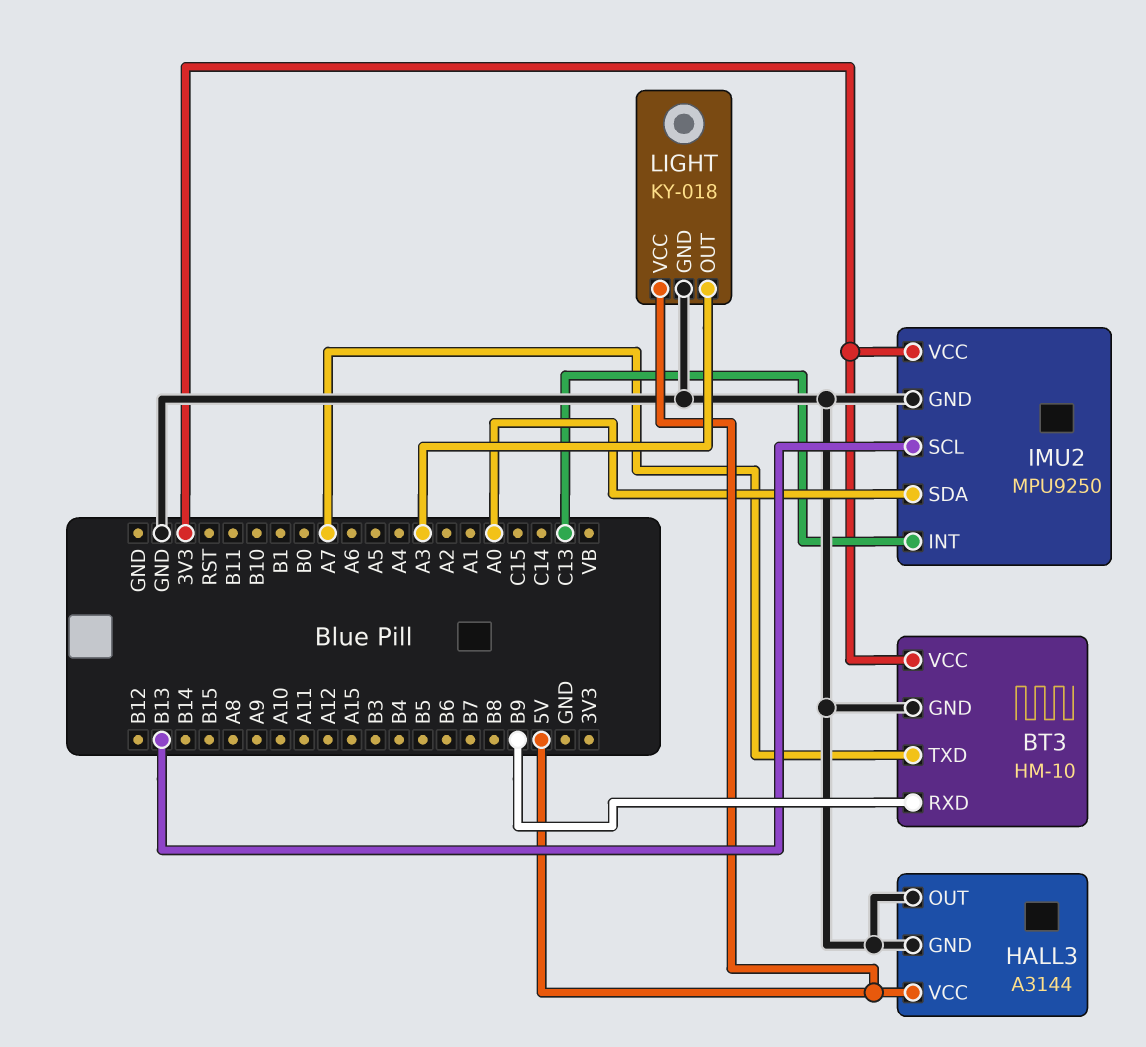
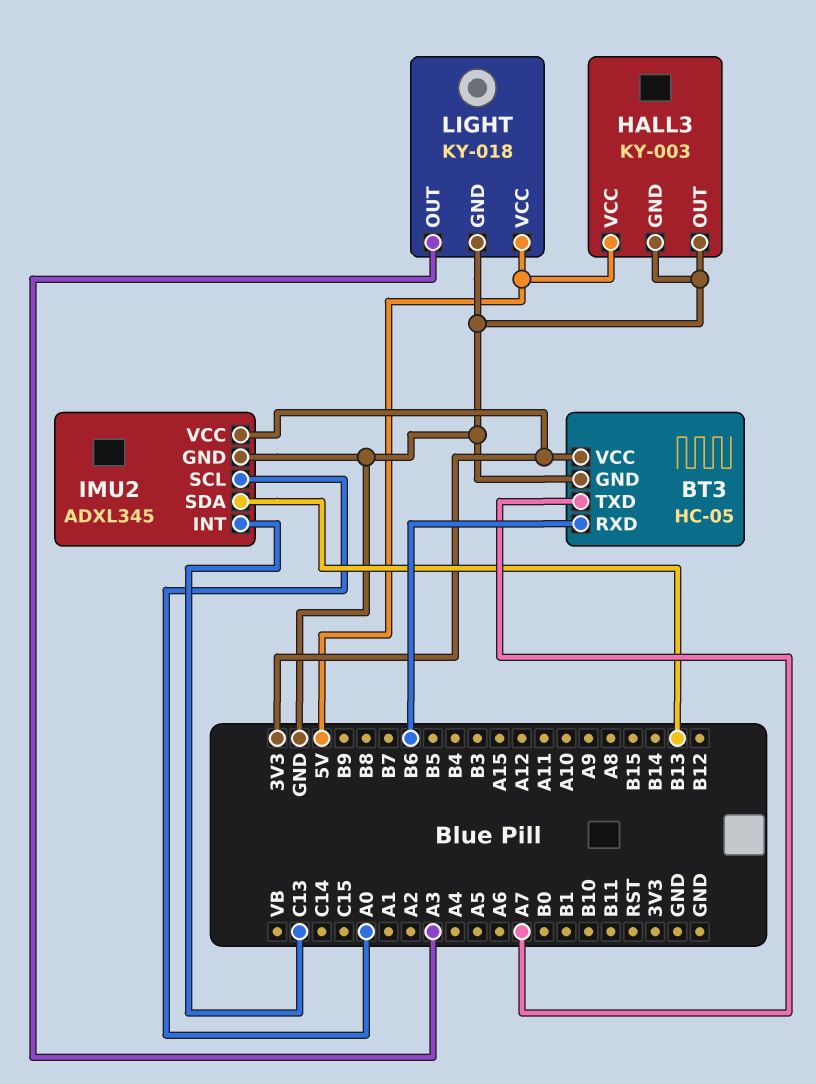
BT3: HM-10 -> HC-05
BT3 pin RXD: B9 -> B6
HALL3: A3144 -> KY-003
IMU2: MPU9250 -> ADXL345
IMU2 pin SCL: B13 -> A0
IMU2 pin SDA: A0 -> B13

